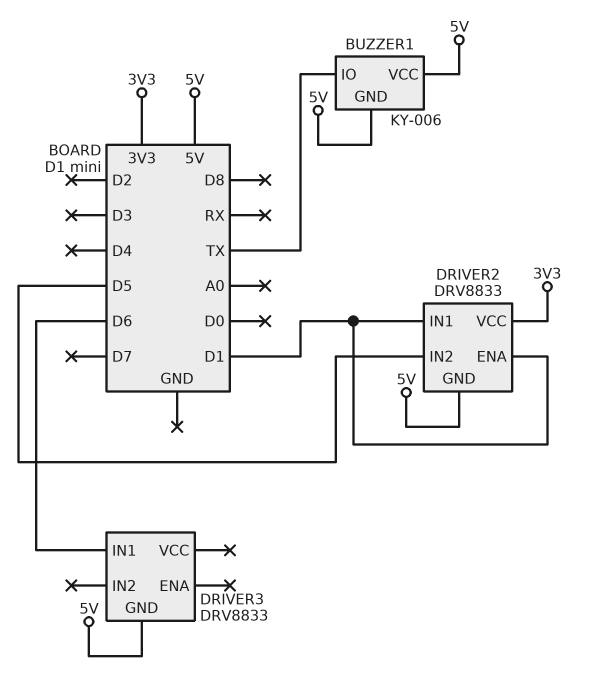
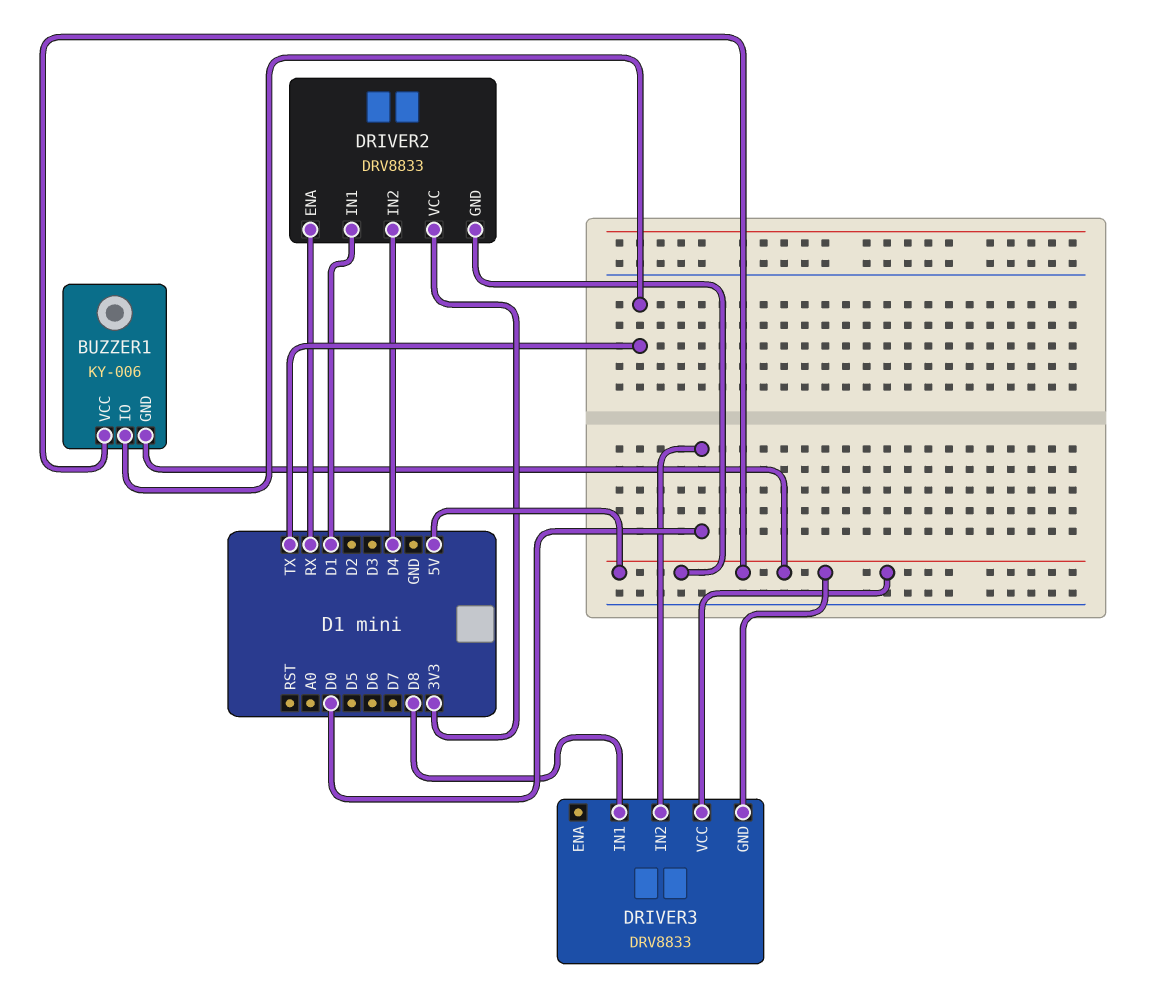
DRIVER2 pin ENA: D1 -> RX
DRIVER2 pin IN2: D5 -> D4
DRIVER3 pin IN1: D6 -> D8
DRIVER3 pin IN2: none -> D0
DRIVER3 pin VCC: none -> 5V

